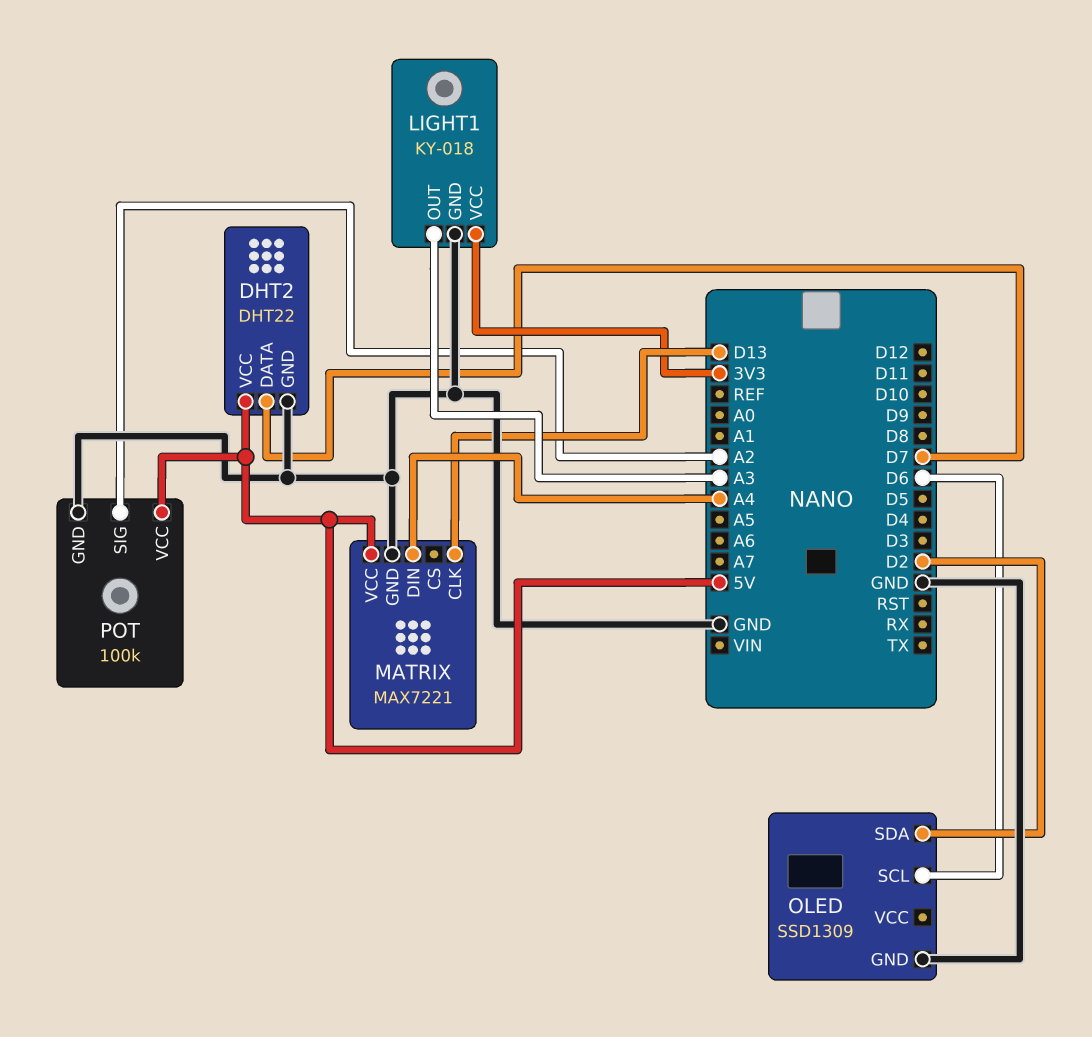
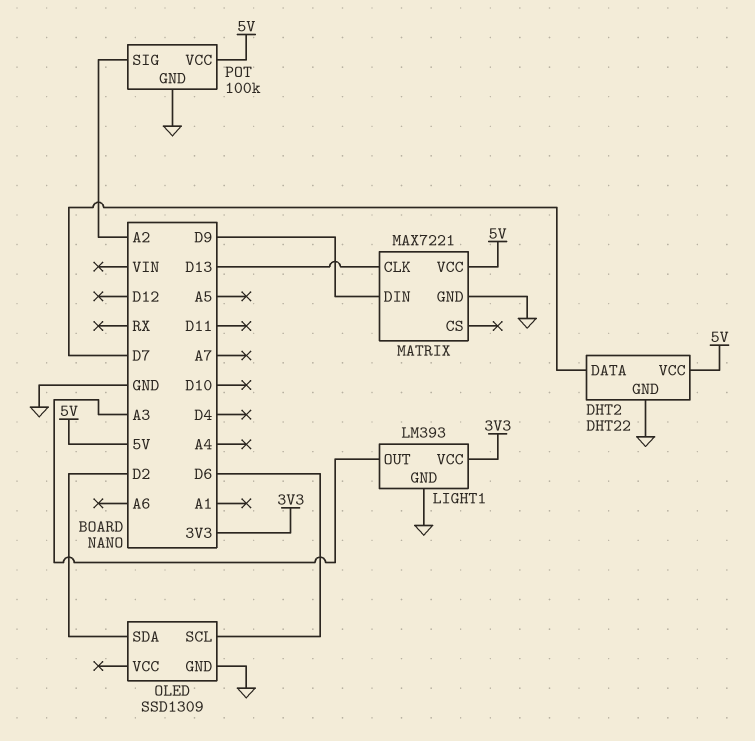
LIGHT1: KY-018 -> LM393
MATRIX pin DIN: A4 -> D9

